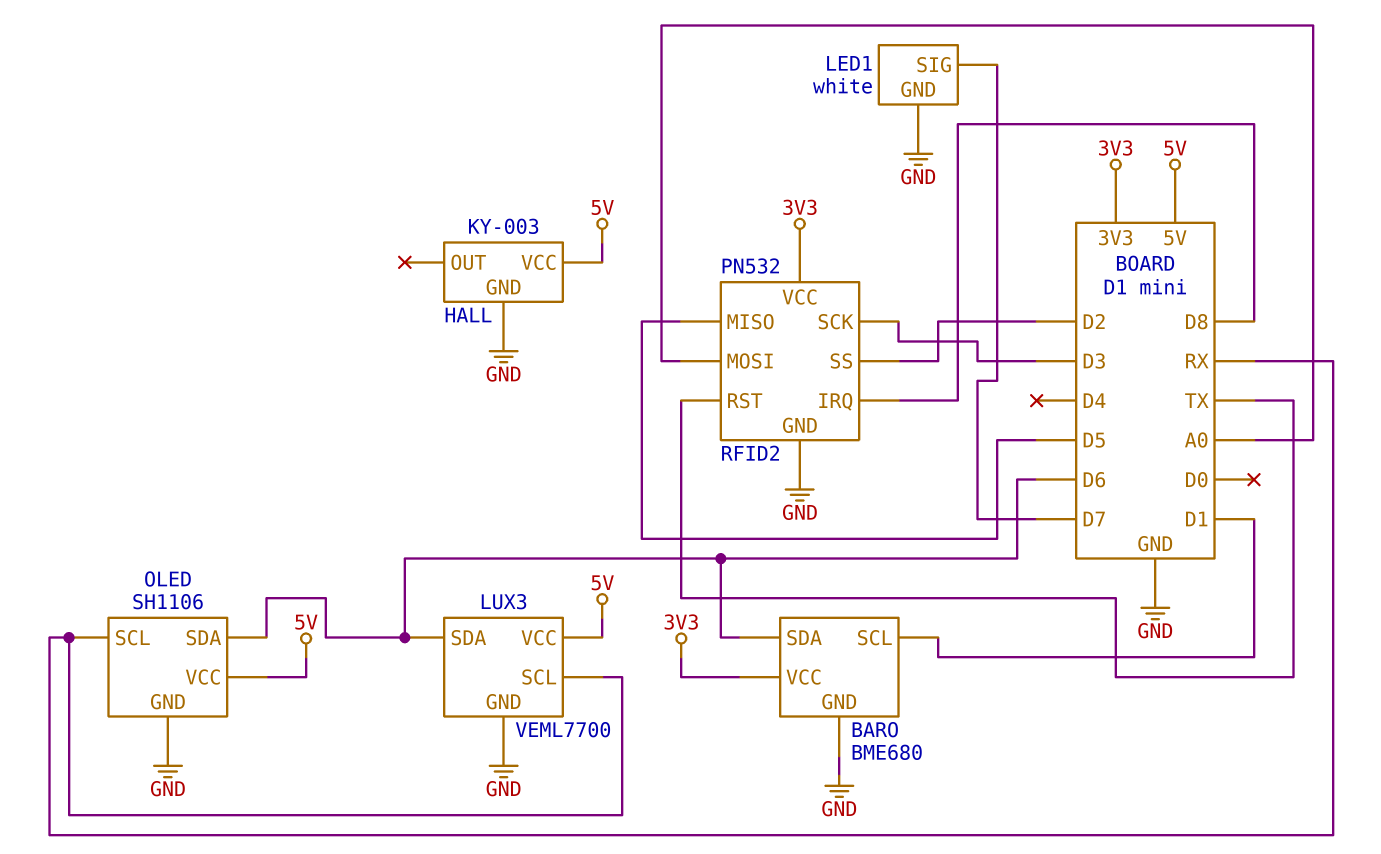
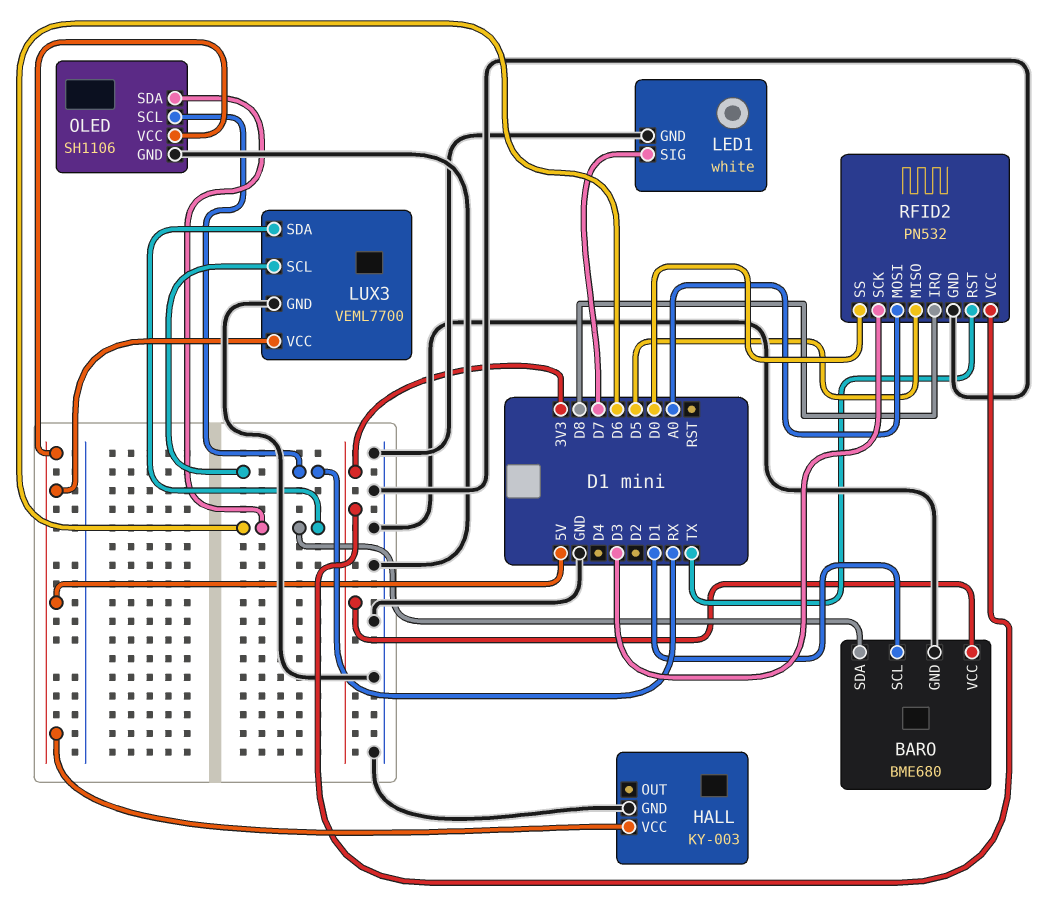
RFID2 pin SS: D2 -> D0

